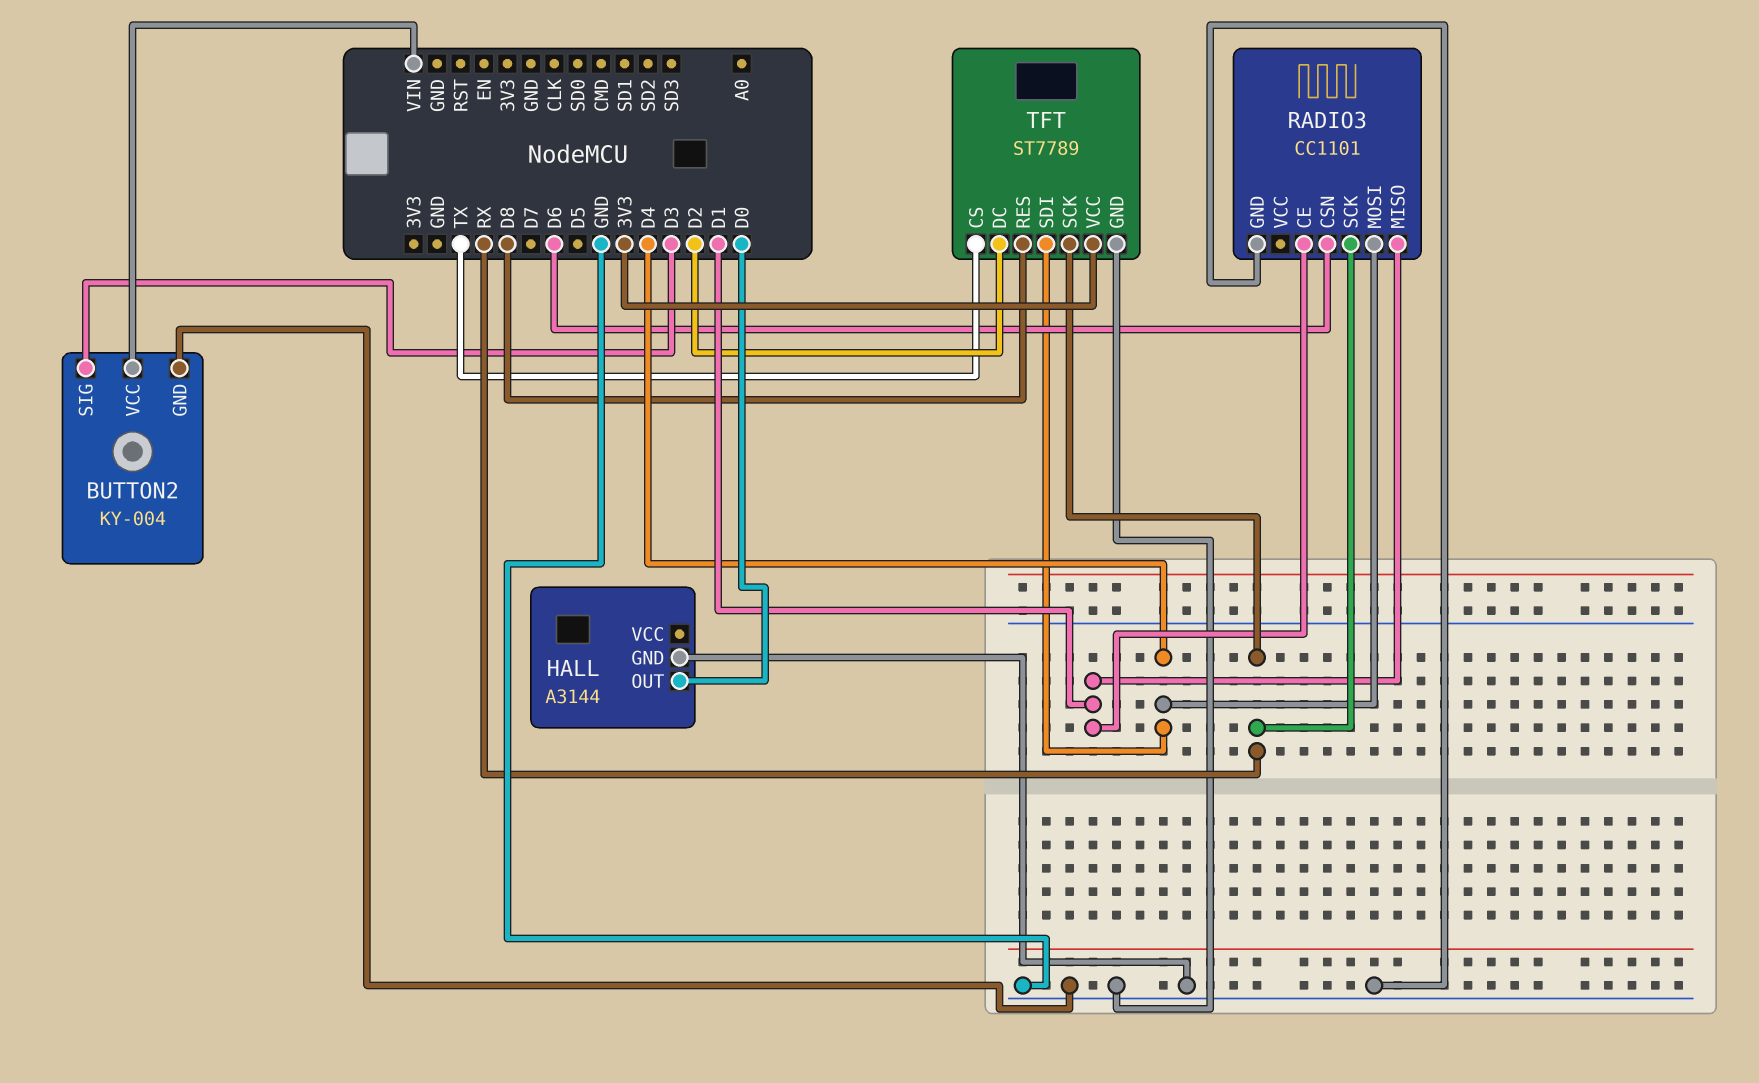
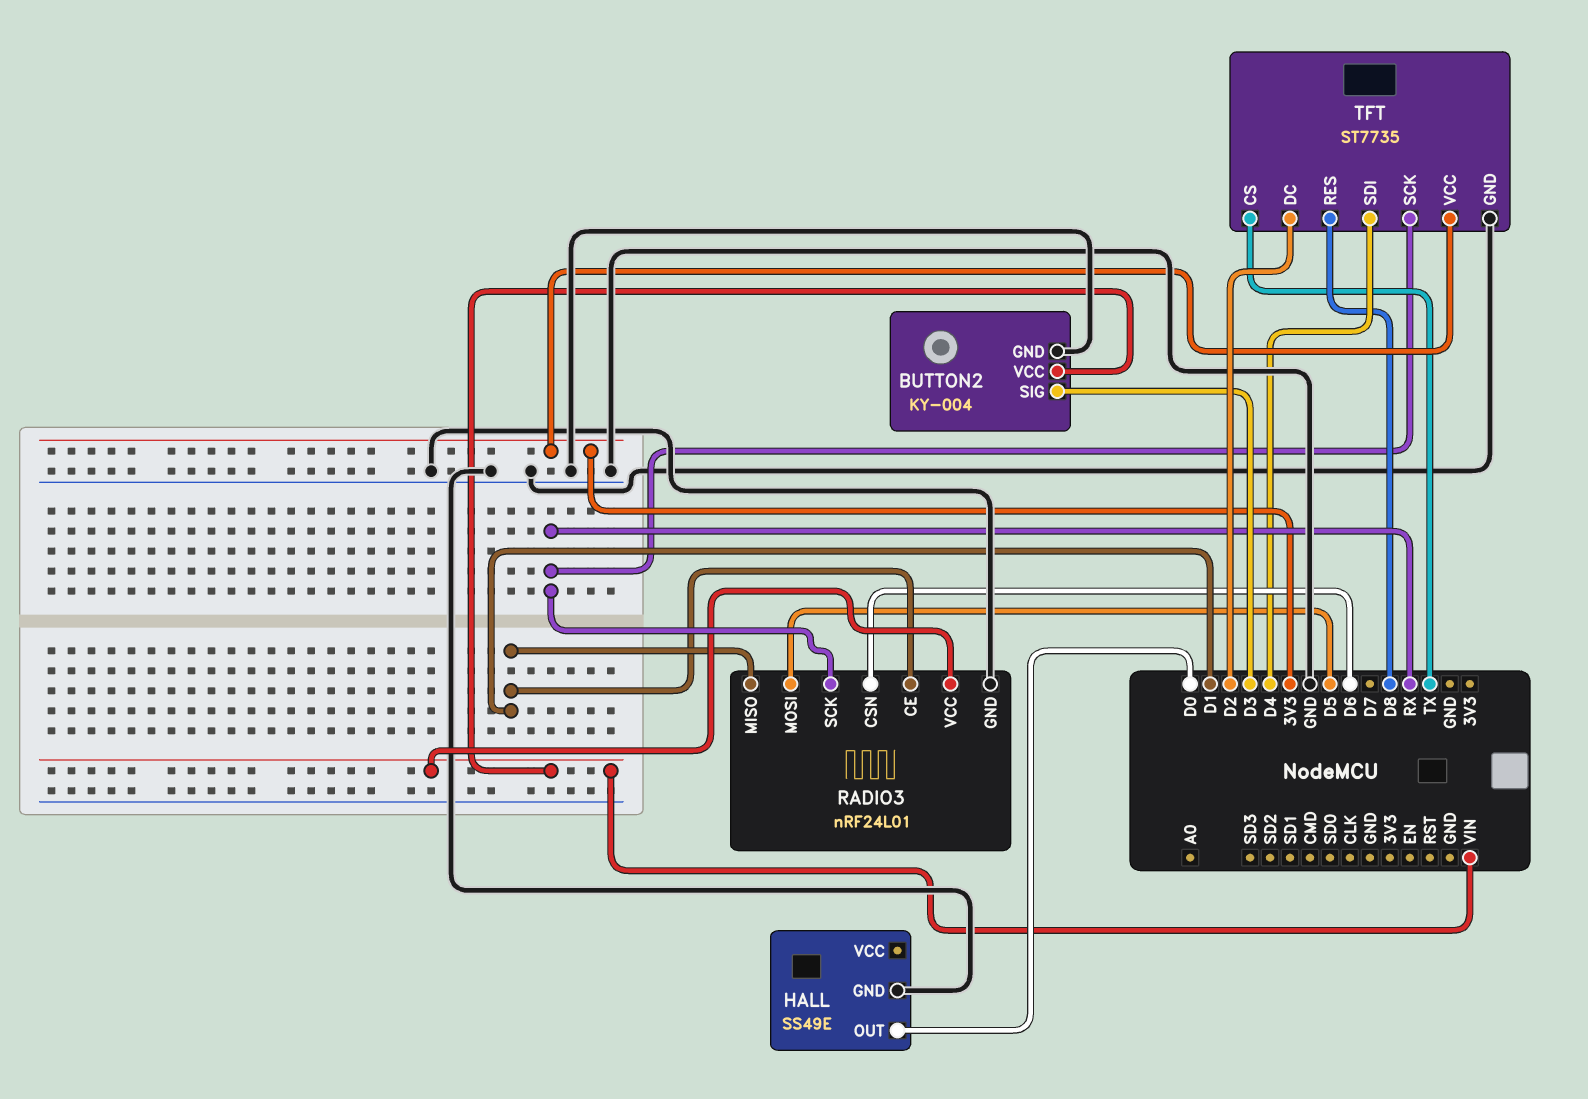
HALL: A3144 -> SS49E
RADIO3: CC1101 -> nRF24L01
RADIO3 pin MOSI: D4 -> D5
RADIO3 pin VCC: none -> VIN
TFT: ST7789 -> ST7735

